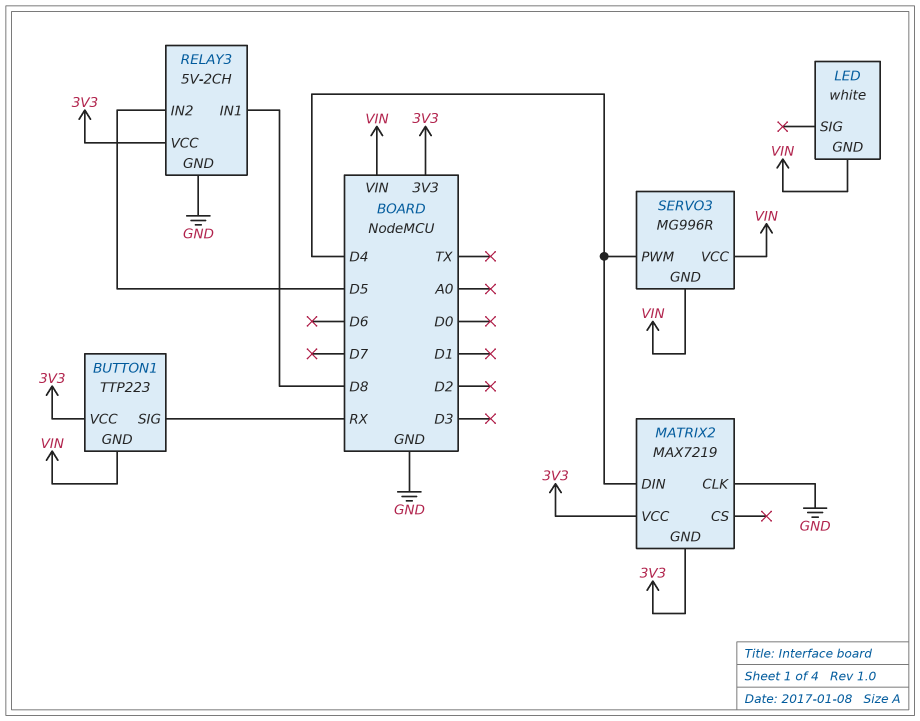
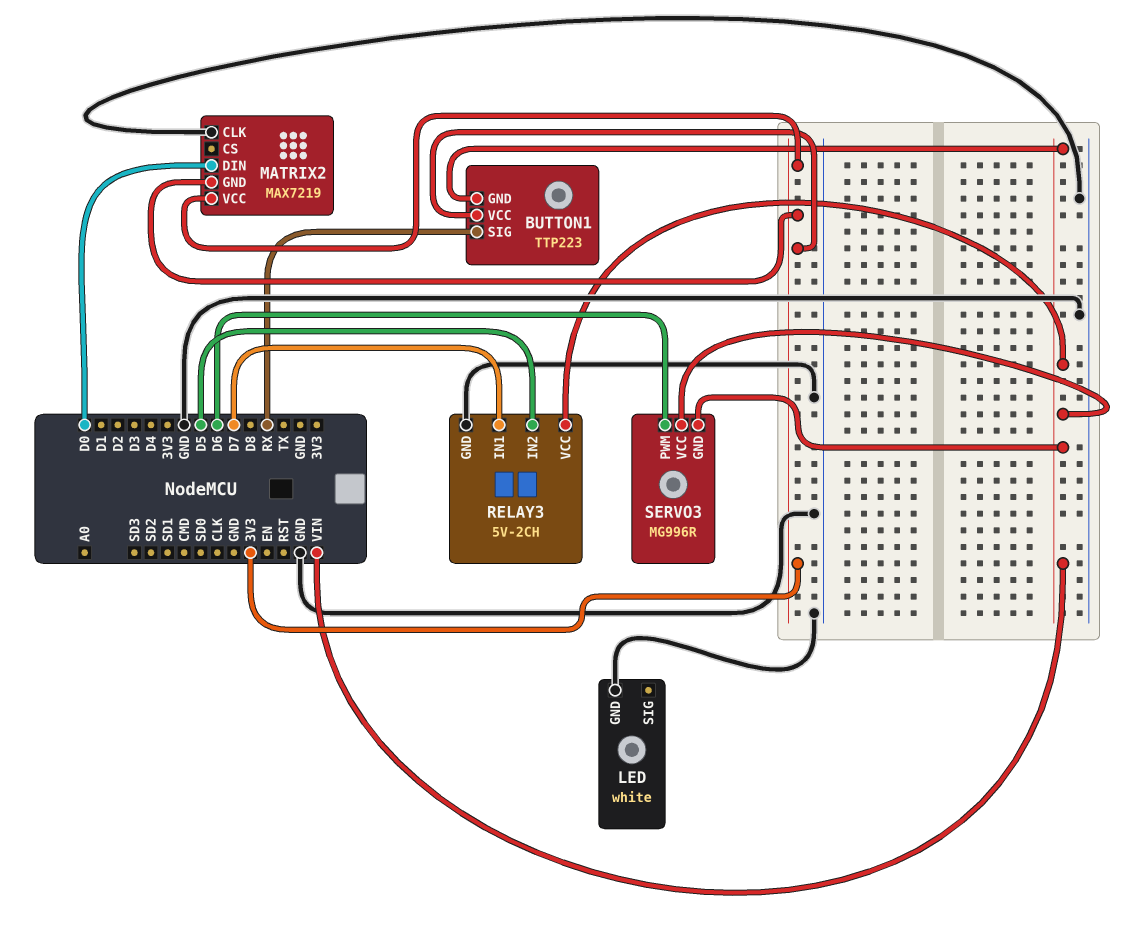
LED pin GND: VIN -> GND
MATRIX2 pin DIN: D4 -> D0
RELAY3 pin IN1: D8 -> D7
RELAY3 pin VCC: 3V3 -> VIN
SERVO3 pin PWM: D4 -> D6

